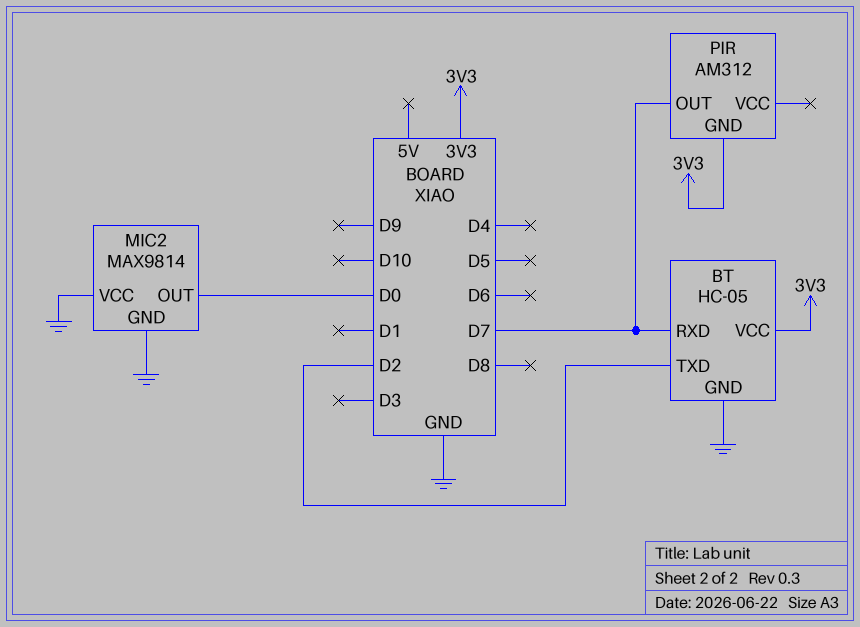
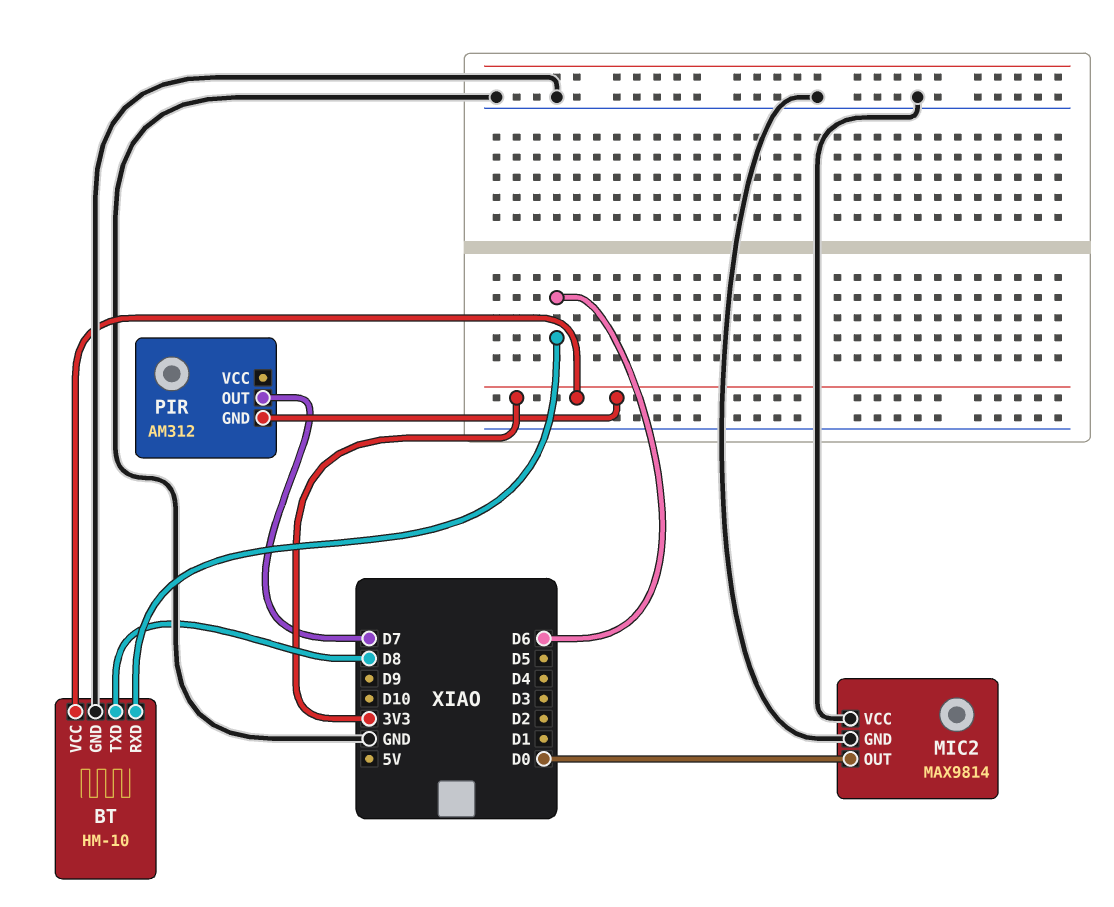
BT: HC-05 -> HM-10
BT pin RXD: D7 -> D6
BT pin TXD: D2 -> D8

